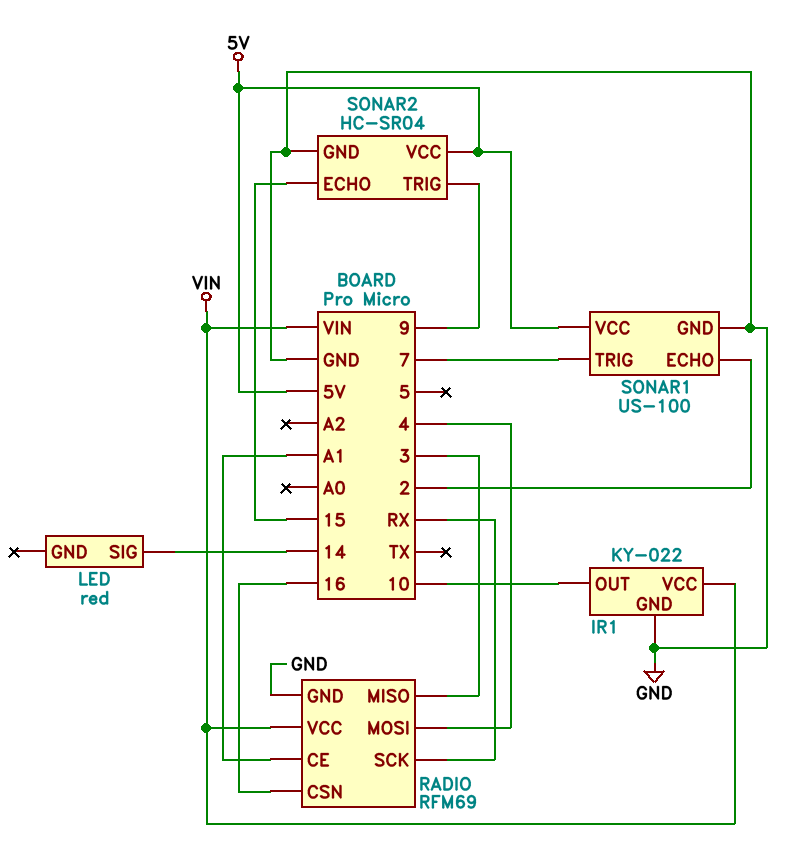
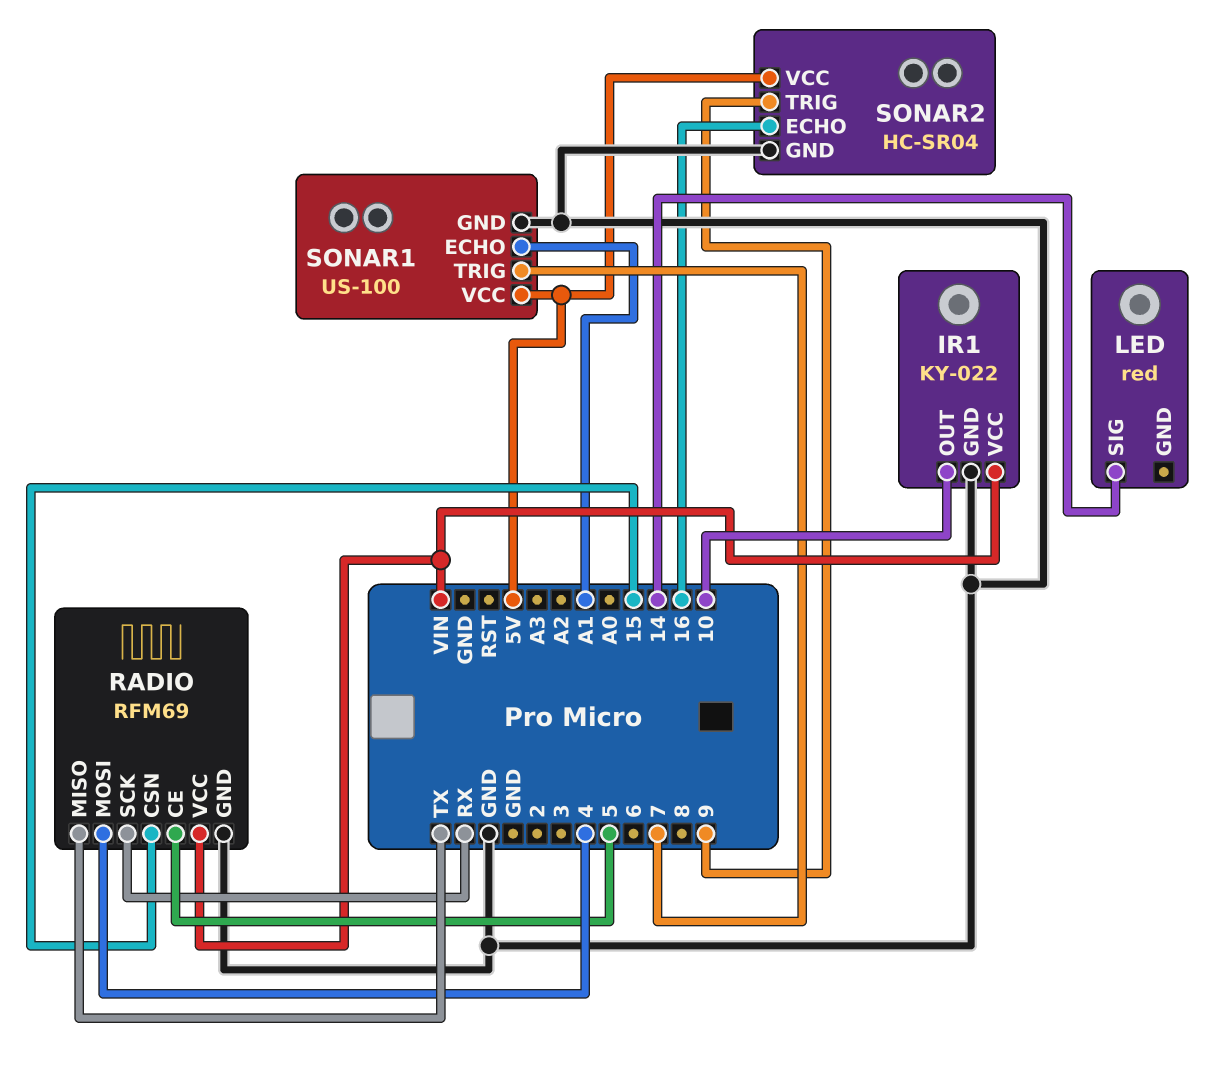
RADIO pin CE: A1 -> 5
RADIO pin CSN: 16 -> 15
RADIO pin MISO: 3 -> TX
SONAR1 pin ECHO: 2 -> A1
SONAR2 pin ECHO: 15 -> 16

